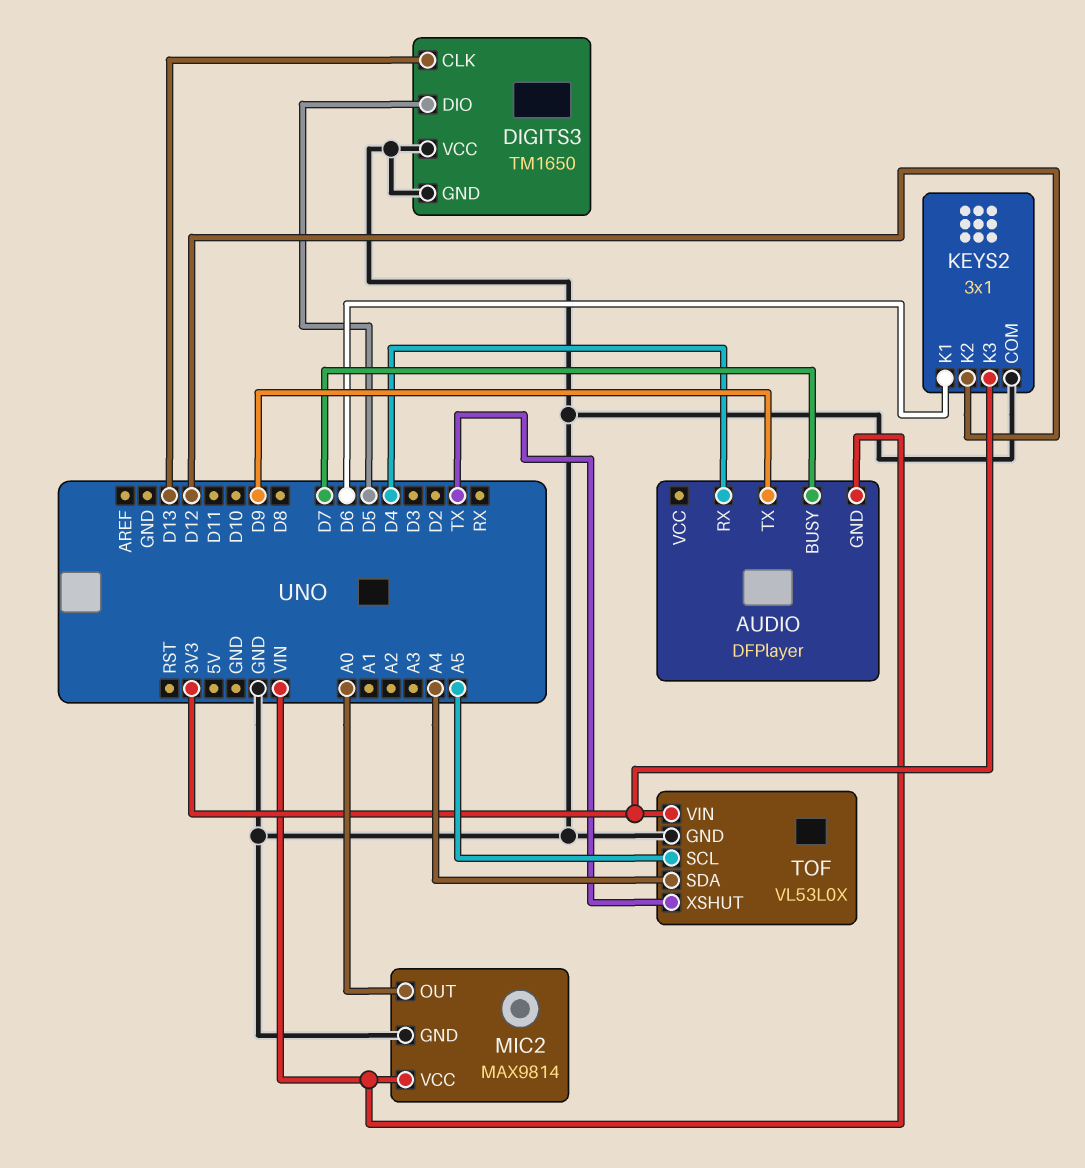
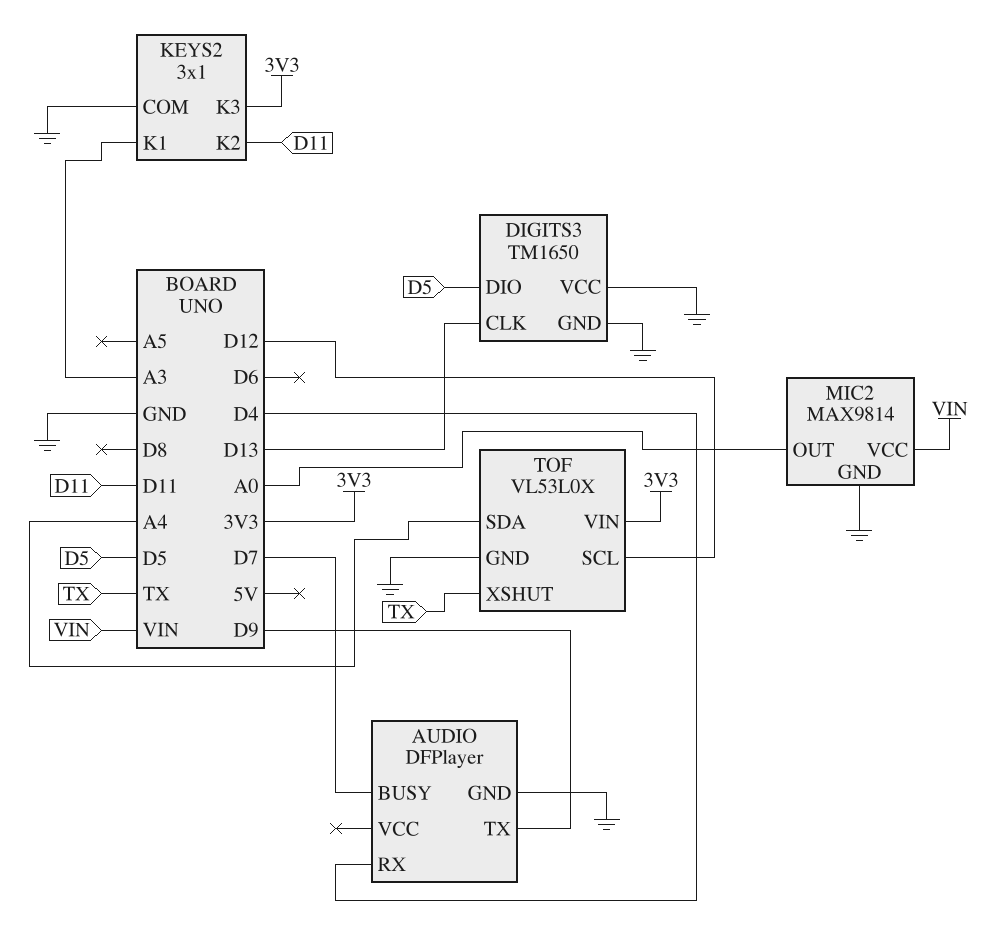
AUDIO pin GND: VIN -> GND
KEYS2 pin K1: D6 -> A3
KEYS2 pin K2: D12 -> D11
TOF pin SCL: A5 -> D12

